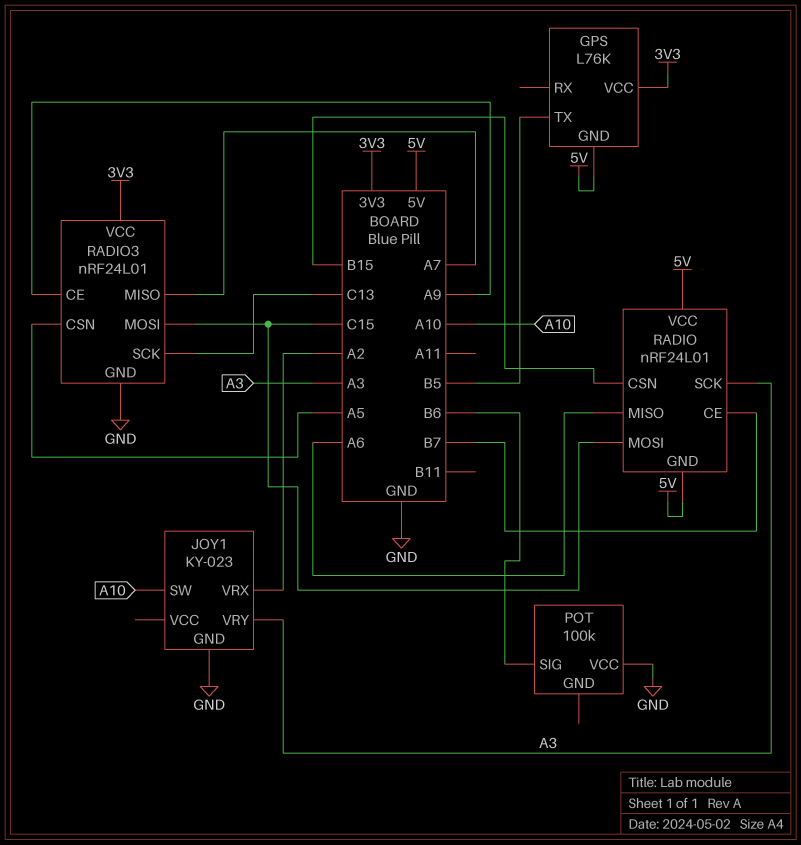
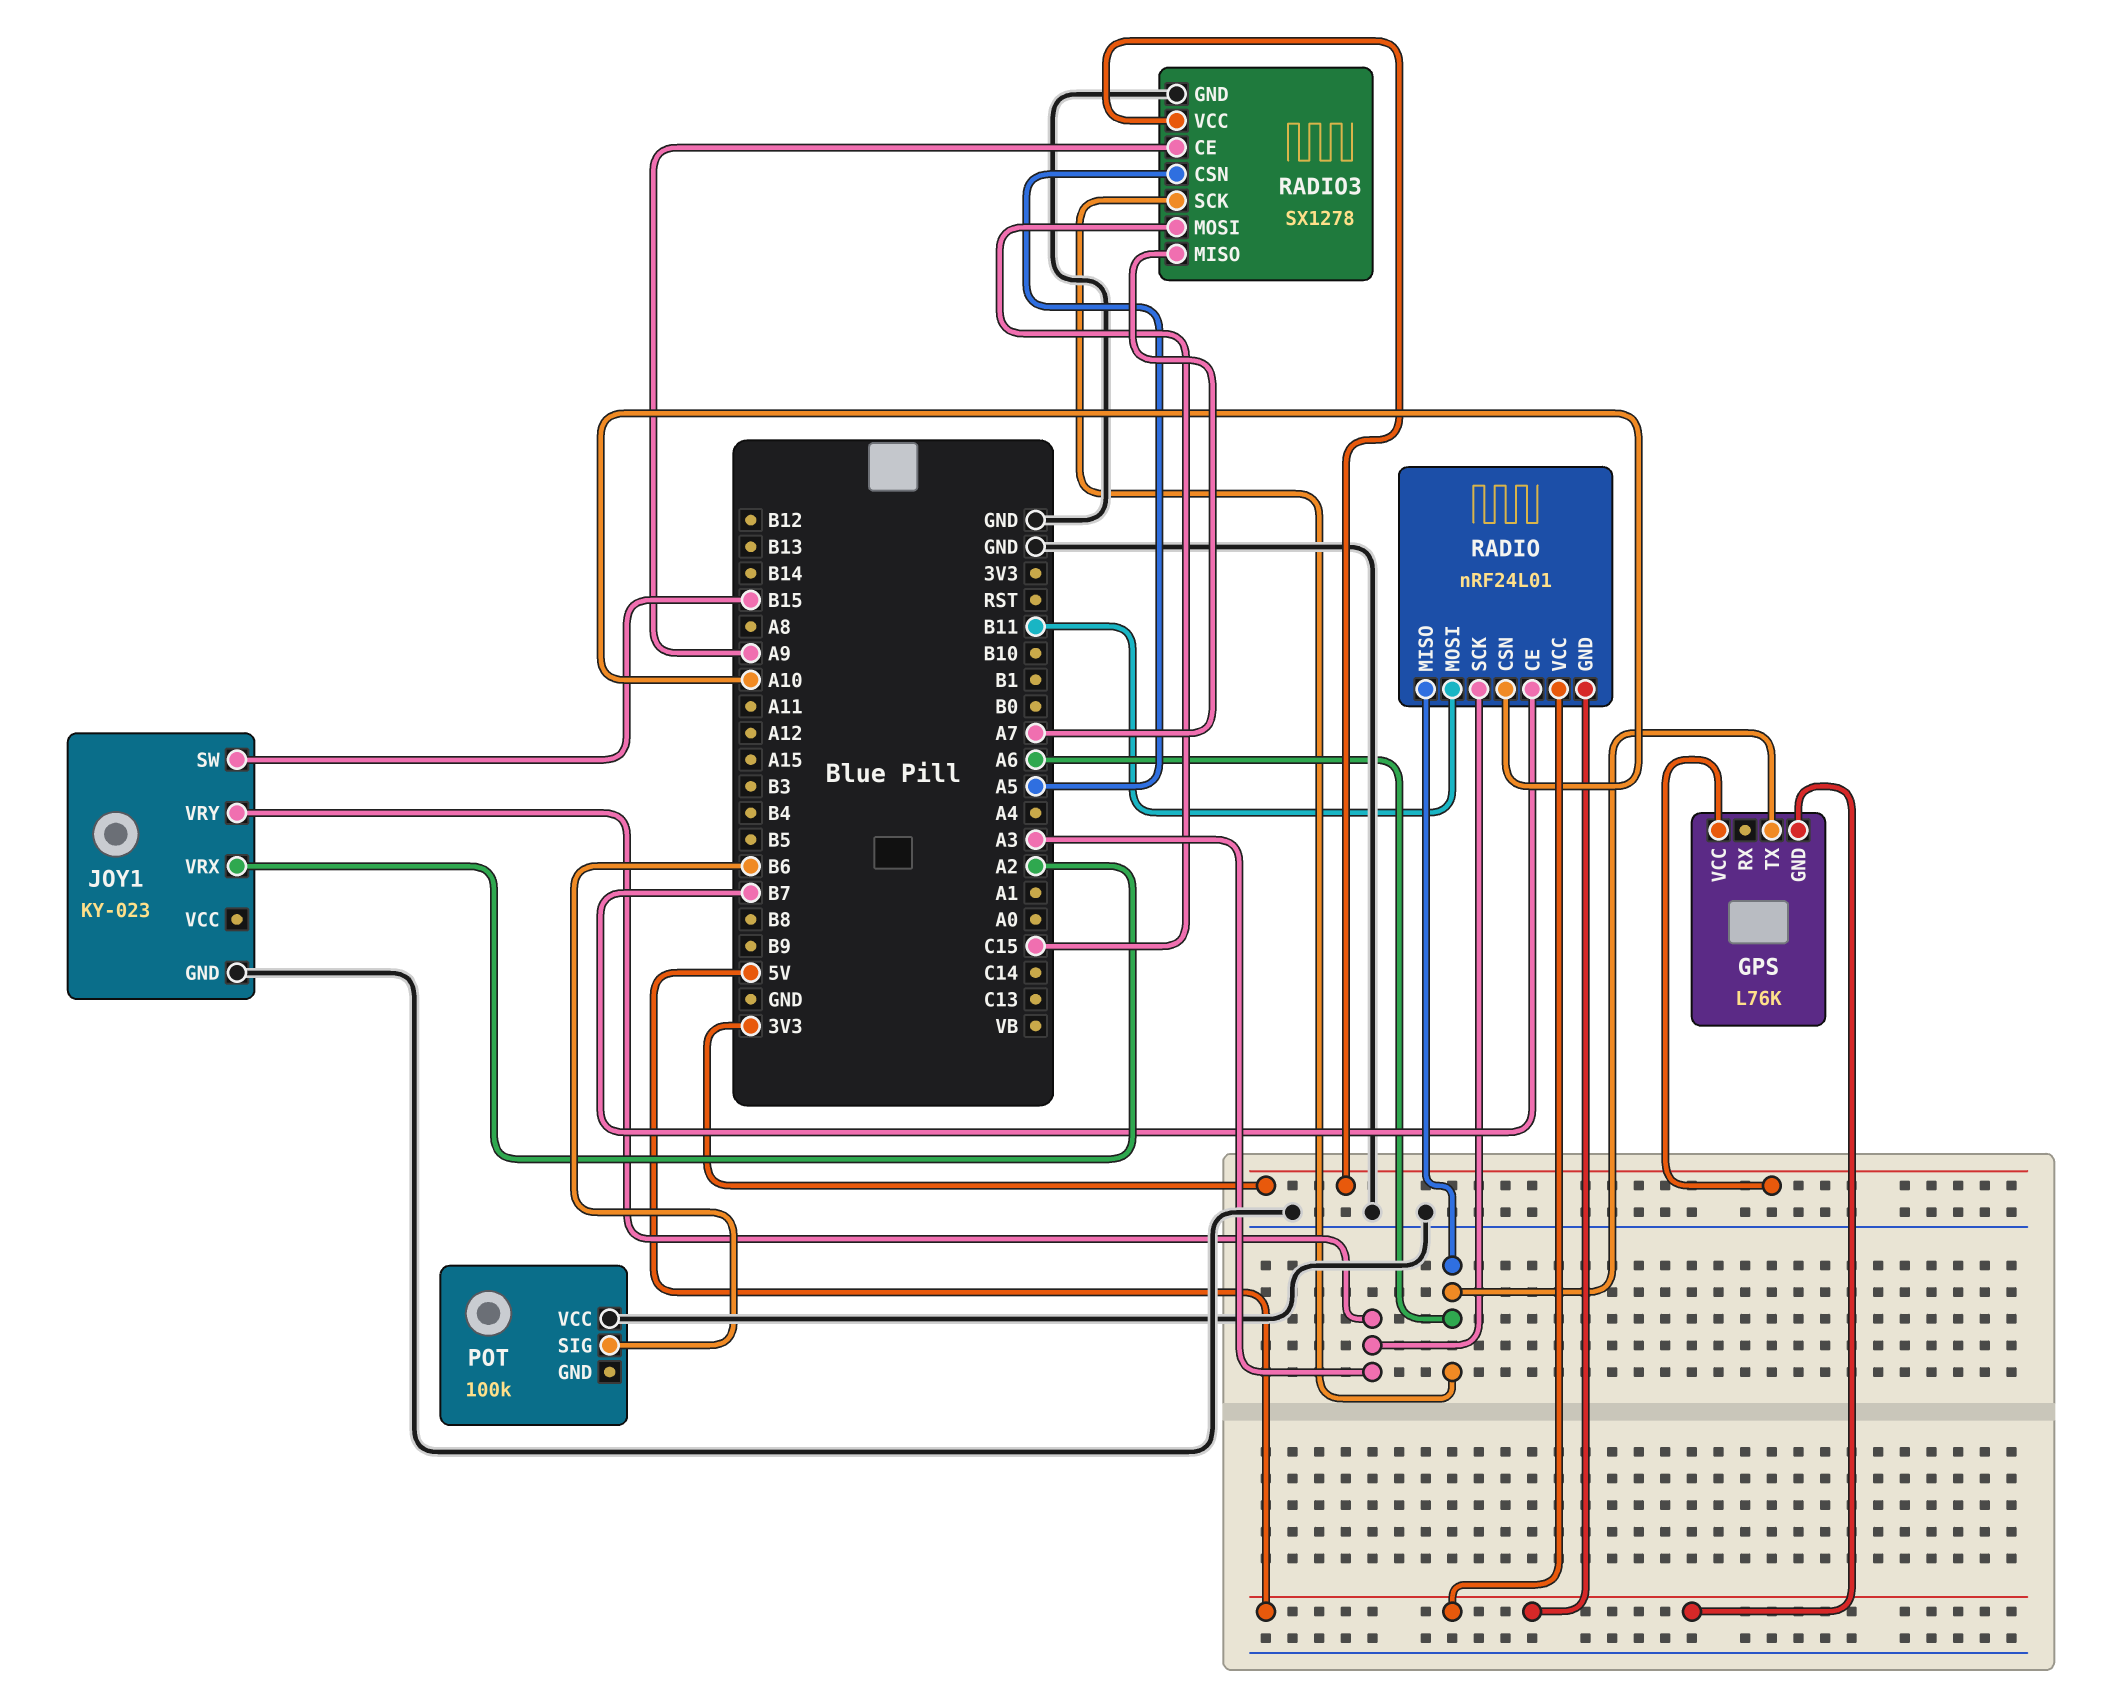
GPS pin TX: B5 -> A6
JOY1 pin SW: A10 -> B15
RADIO pin CSN: B15 -> A10
RADIO pin MOSI: C15 -> B11
RADIO3: nRF24L01 -> SX1278
RADIO3 pin SCK: C13 -> A6

